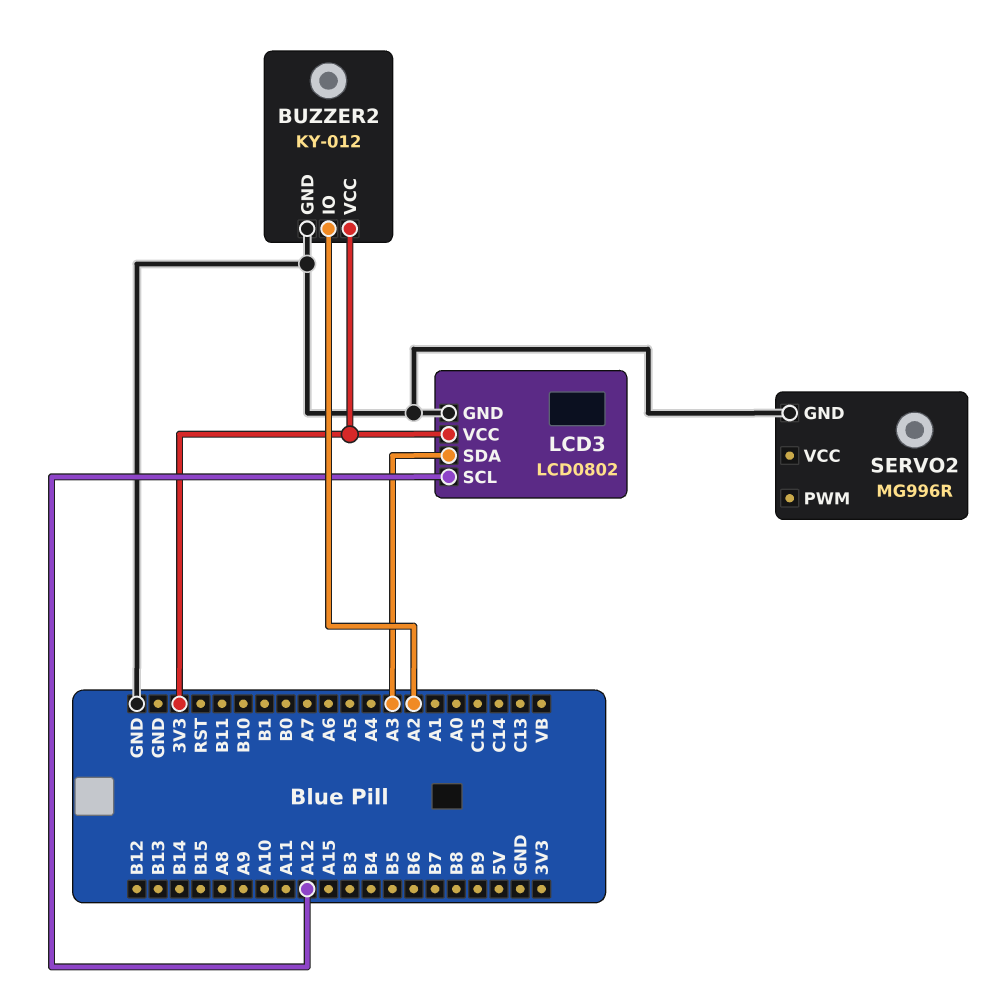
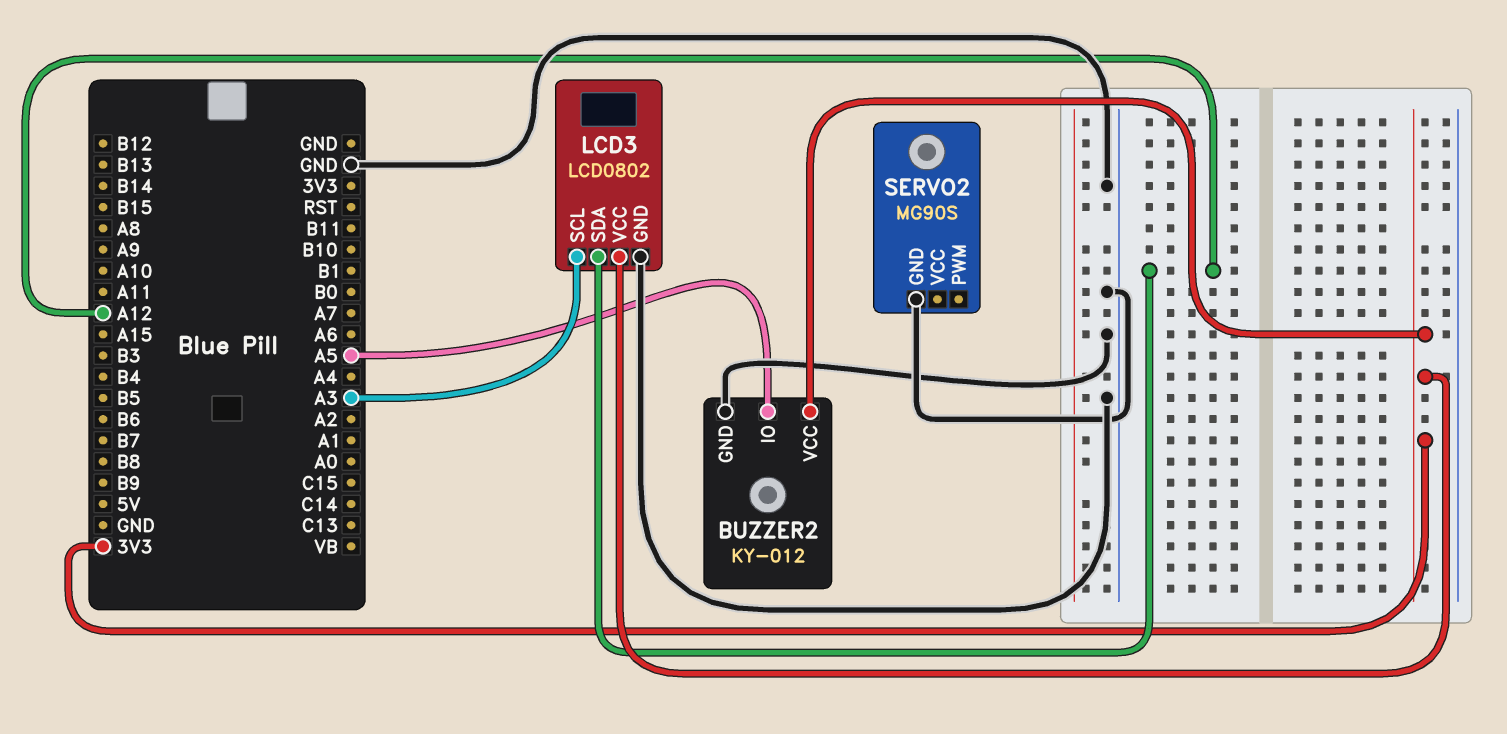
BUZZER2 pin IO: A2 -> A5
LCD3 pin SCL: A12 -> A3
LCD3 pin SDA: A3 -> A12
SERVO2: MG996R -> MG90S

